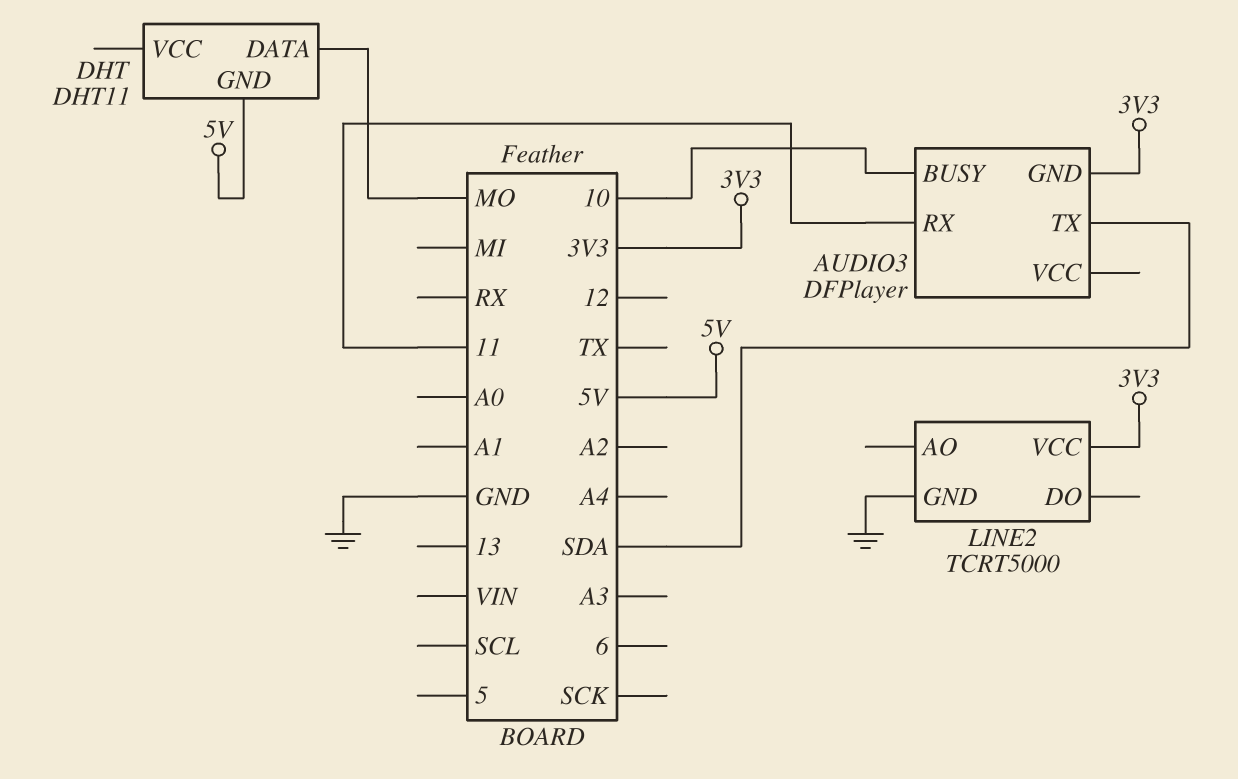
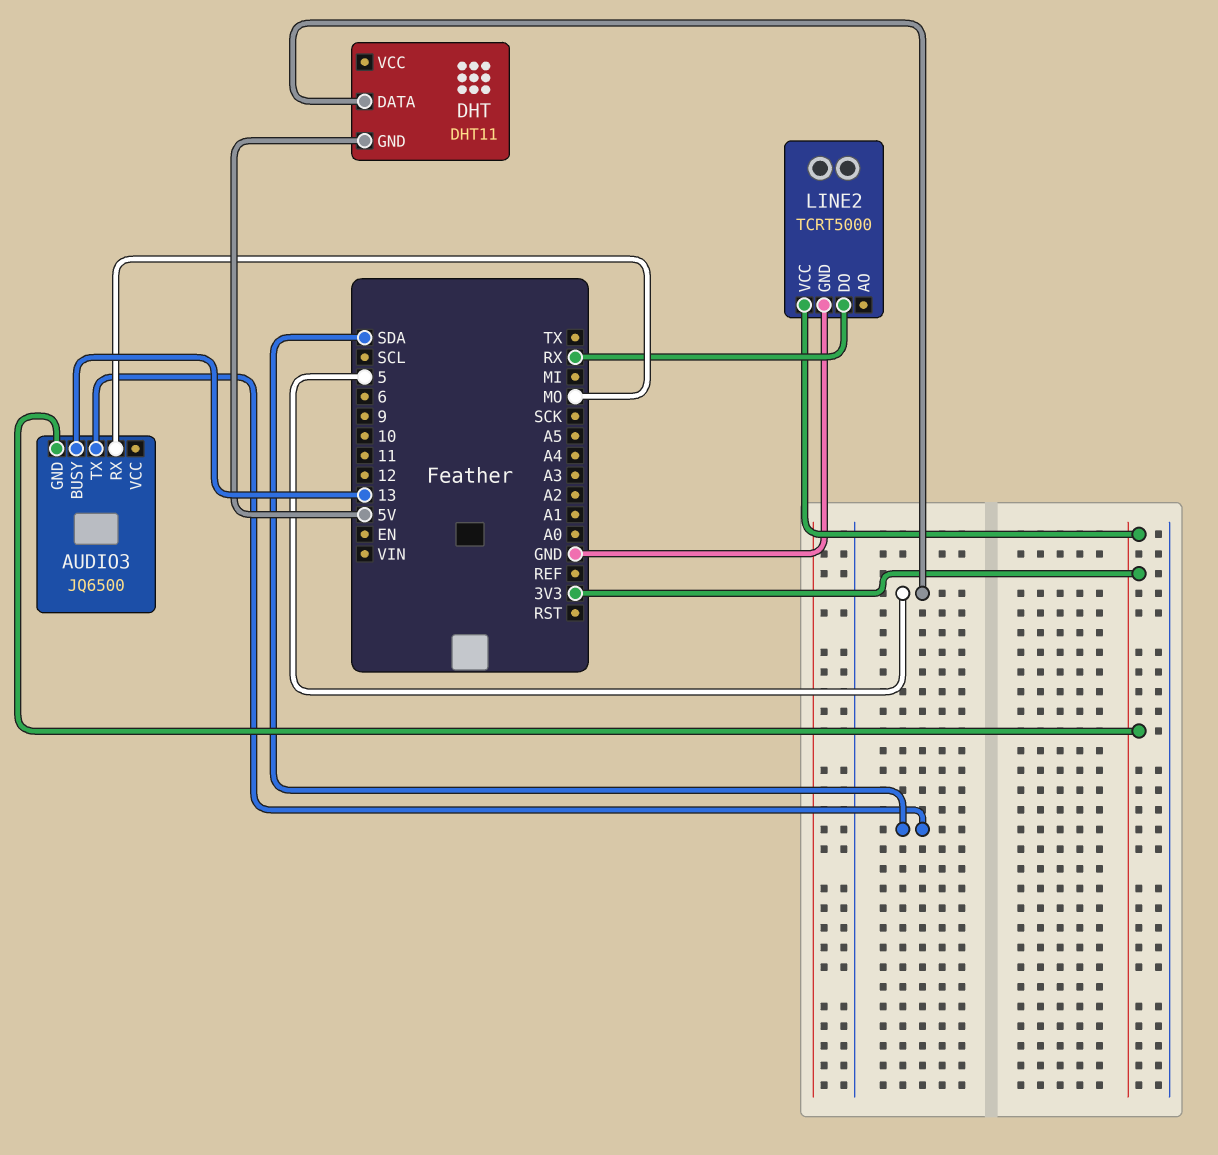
AUDIO3: DFPlayer -> JQ6500
AUDIO3 pin BUSY: 10 -> 13
AUDIO3 pin RX: 11 -> MO
DHT pin DATA: MO -> 5
LINE2 pin DO: none -> RX

